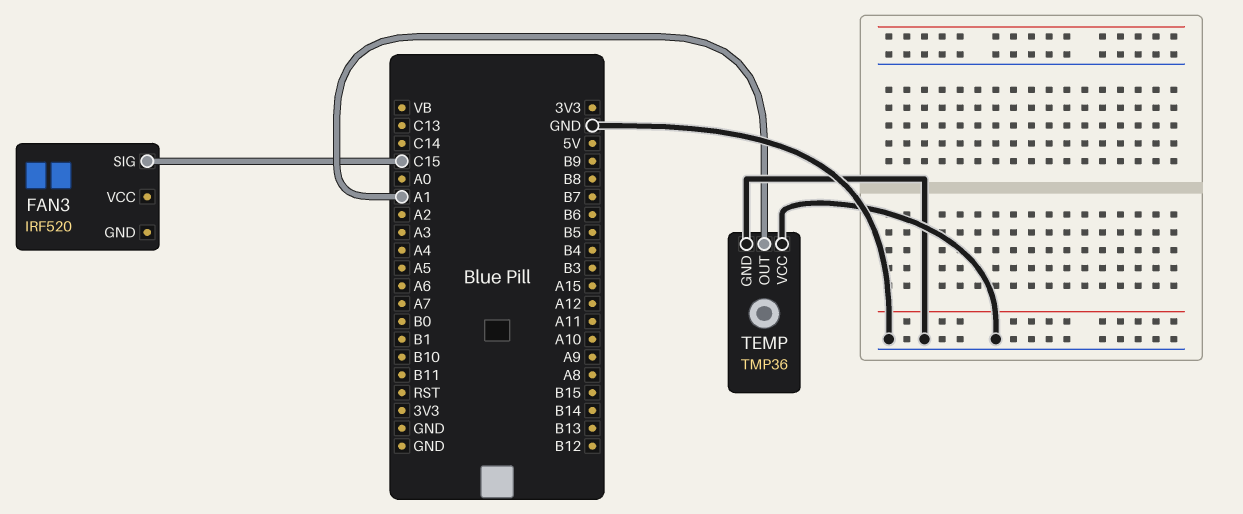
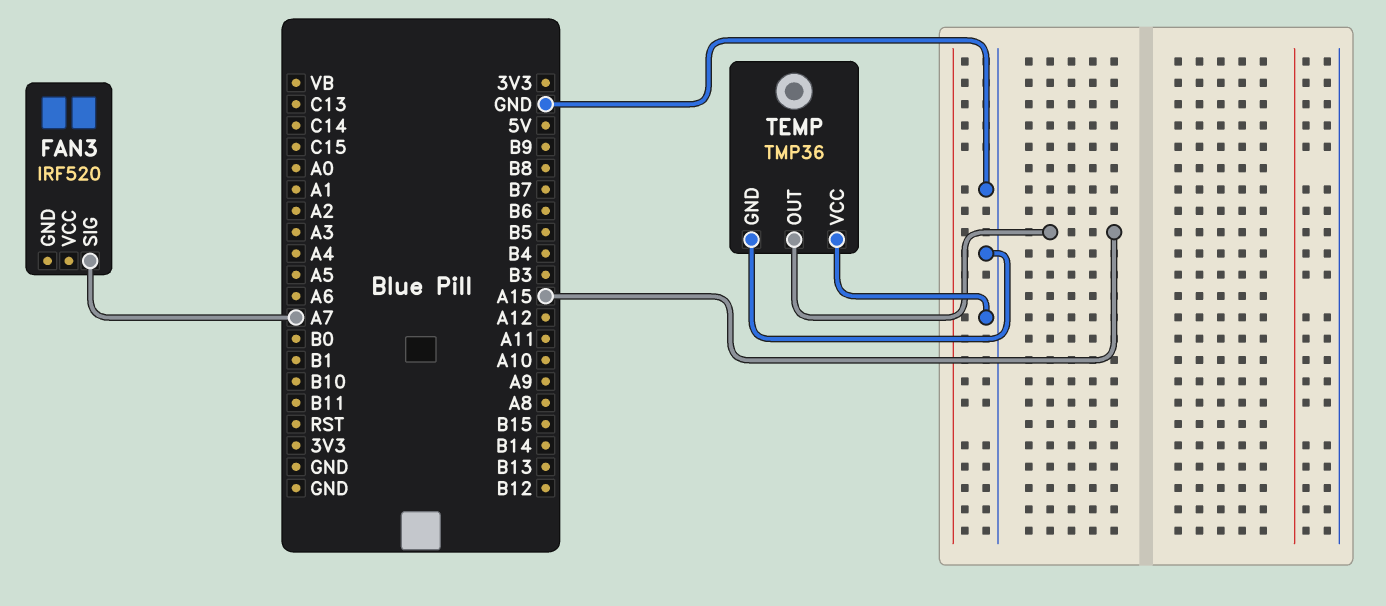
FAN3 pin SIG: C15 -> A7
TEMP pin OUT: A1 -> A15

